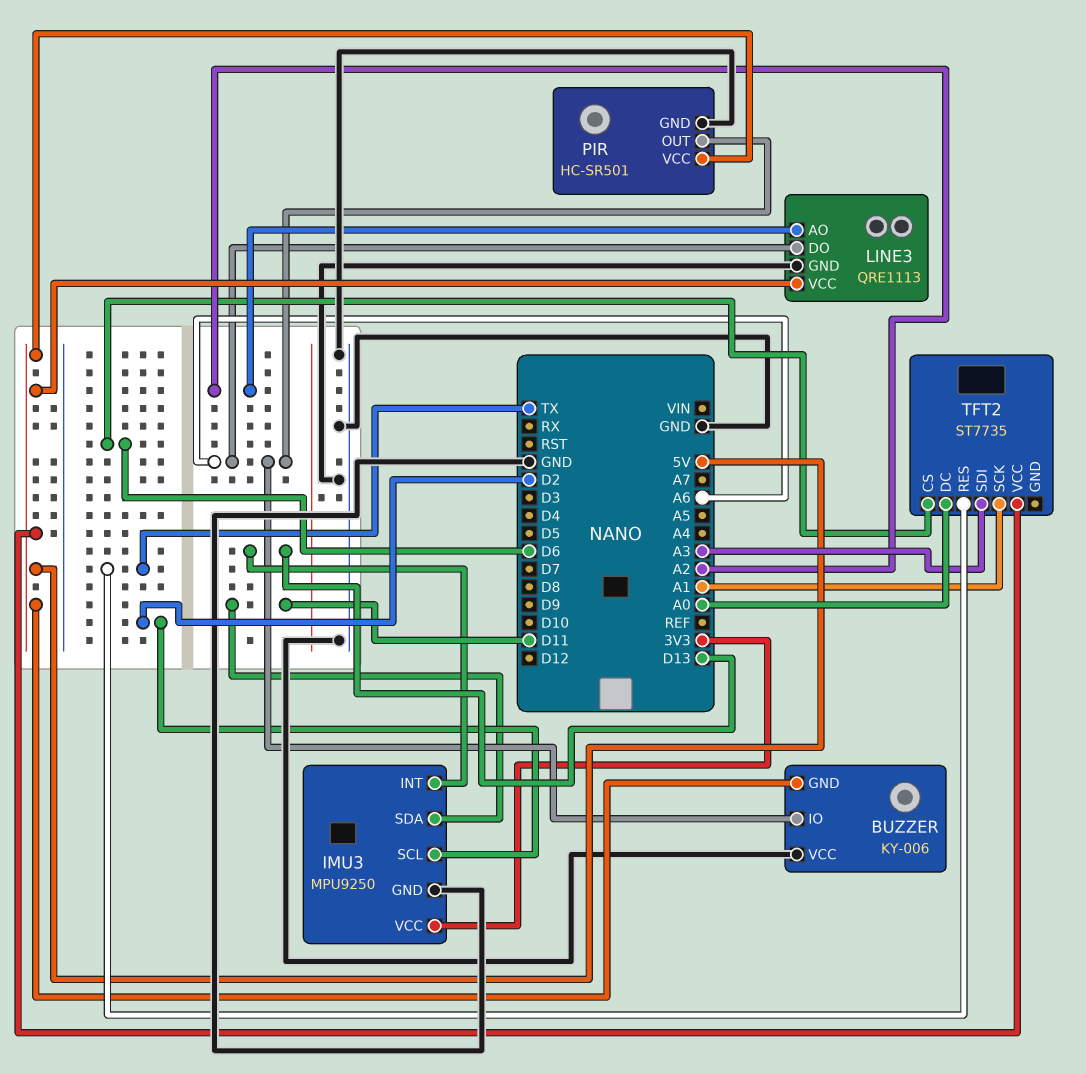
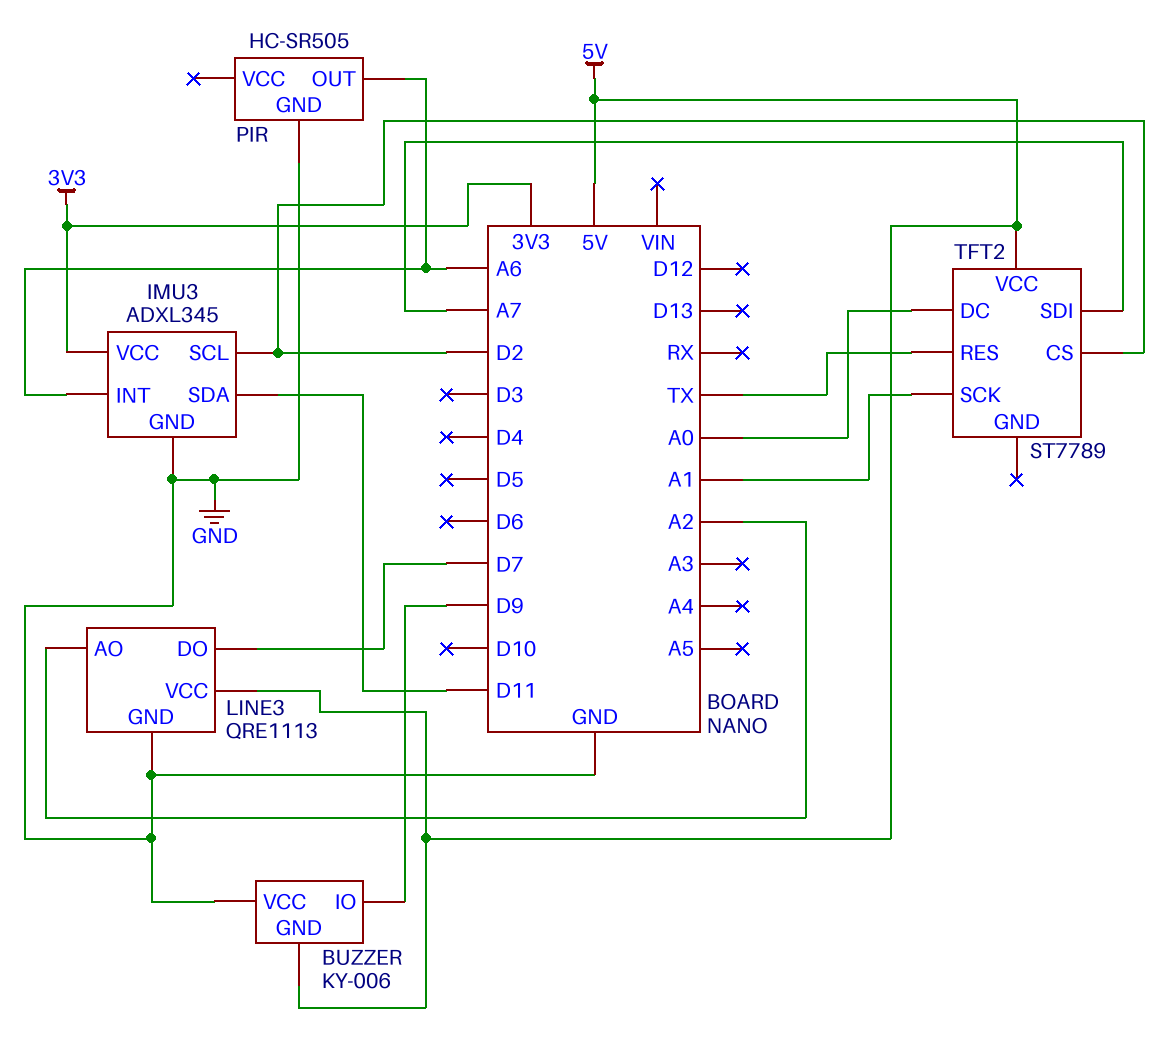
BUZZER pin IO: A6 -> D9
IMU3: MPU9250 -> ADXL345
IMU3 pin INT: D13 -> A6
LINE3 pin DO: A6 -> D7
PIR: HC-SR501 -> HC-SR505
PIR pin VCC: 5V -> none
TFT2: ST7735 -> ST7789
TFT2 pin CS: D6 -> D2
TFT2 pin SDI: A3 -> A7

